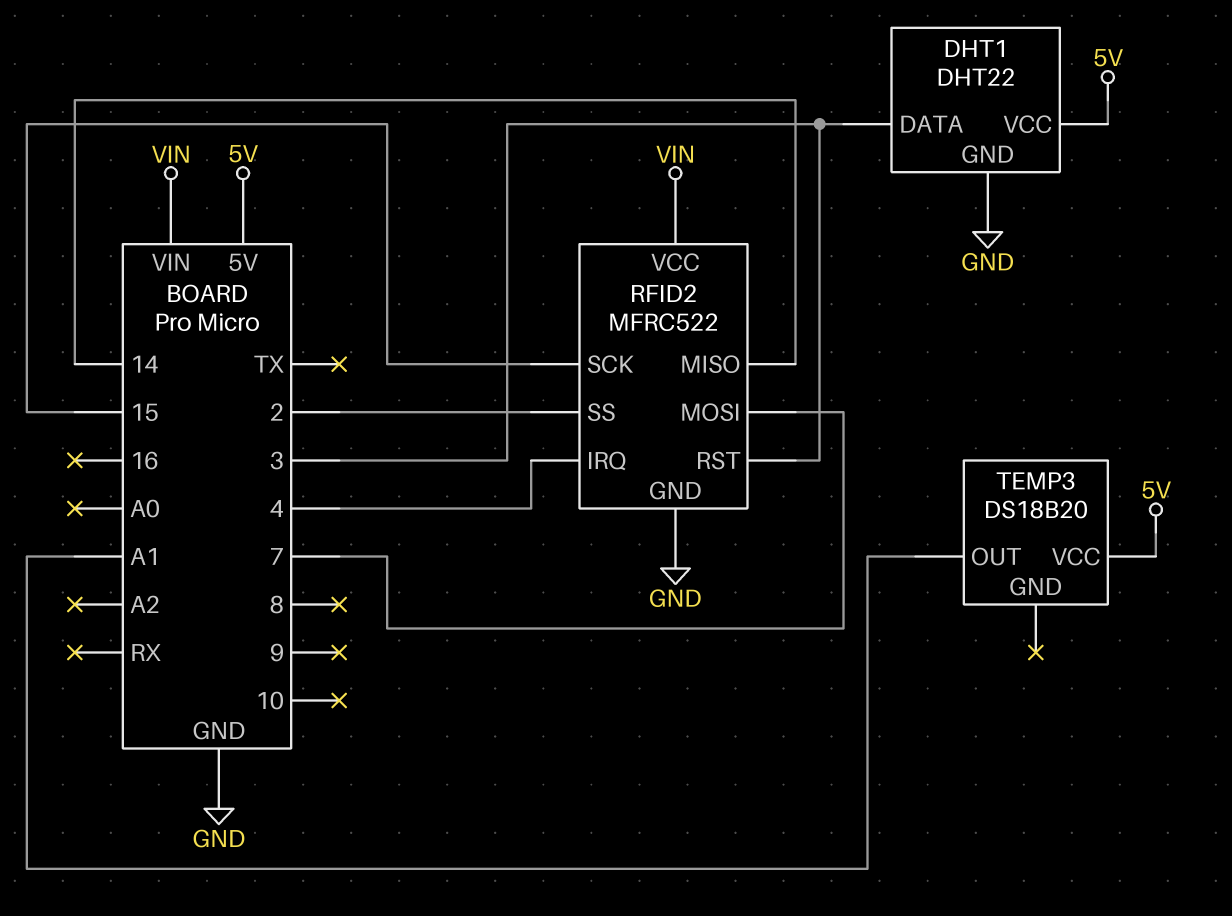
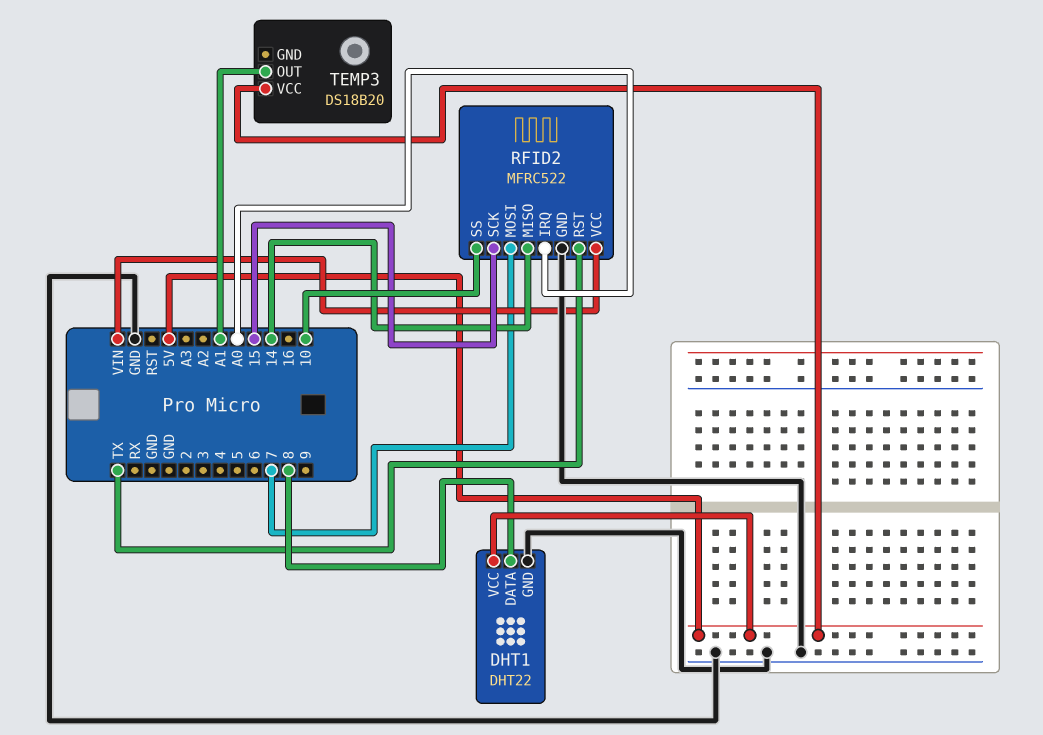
DHT1 pin DATA: 3 -> 8
RFID2 pin IRQ: 4 -> A0
RFID2 pin RST: 3 -> TX
RFID2 pin SS: 2 -> 10

